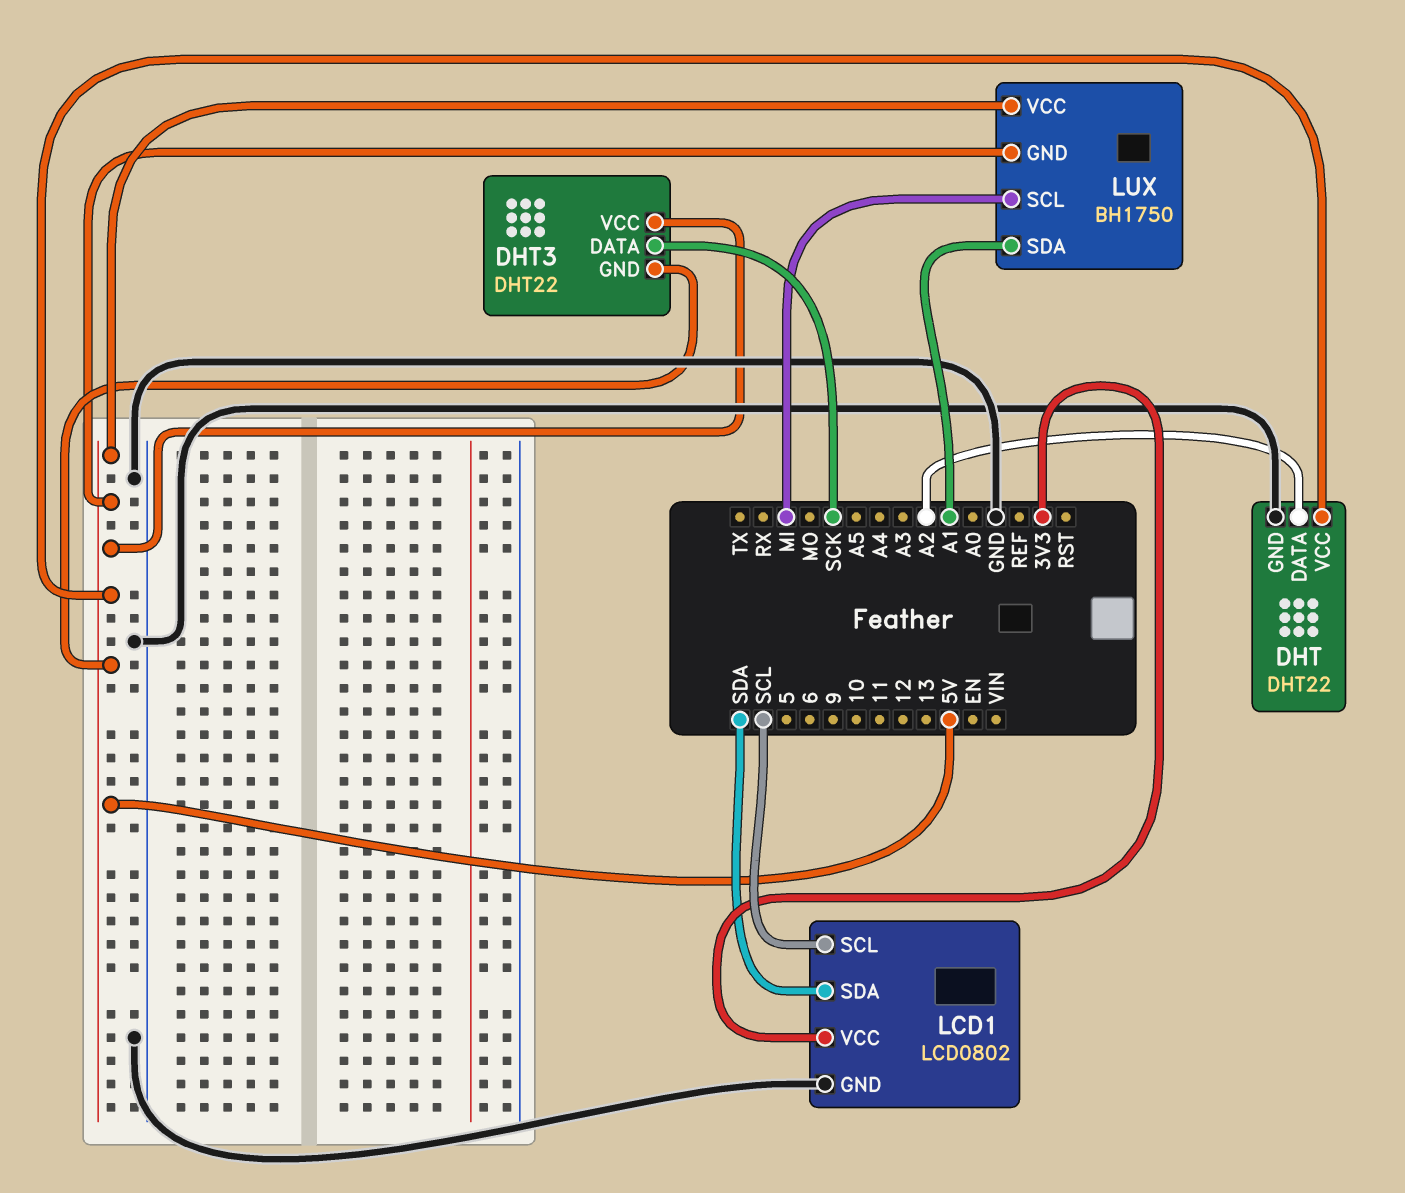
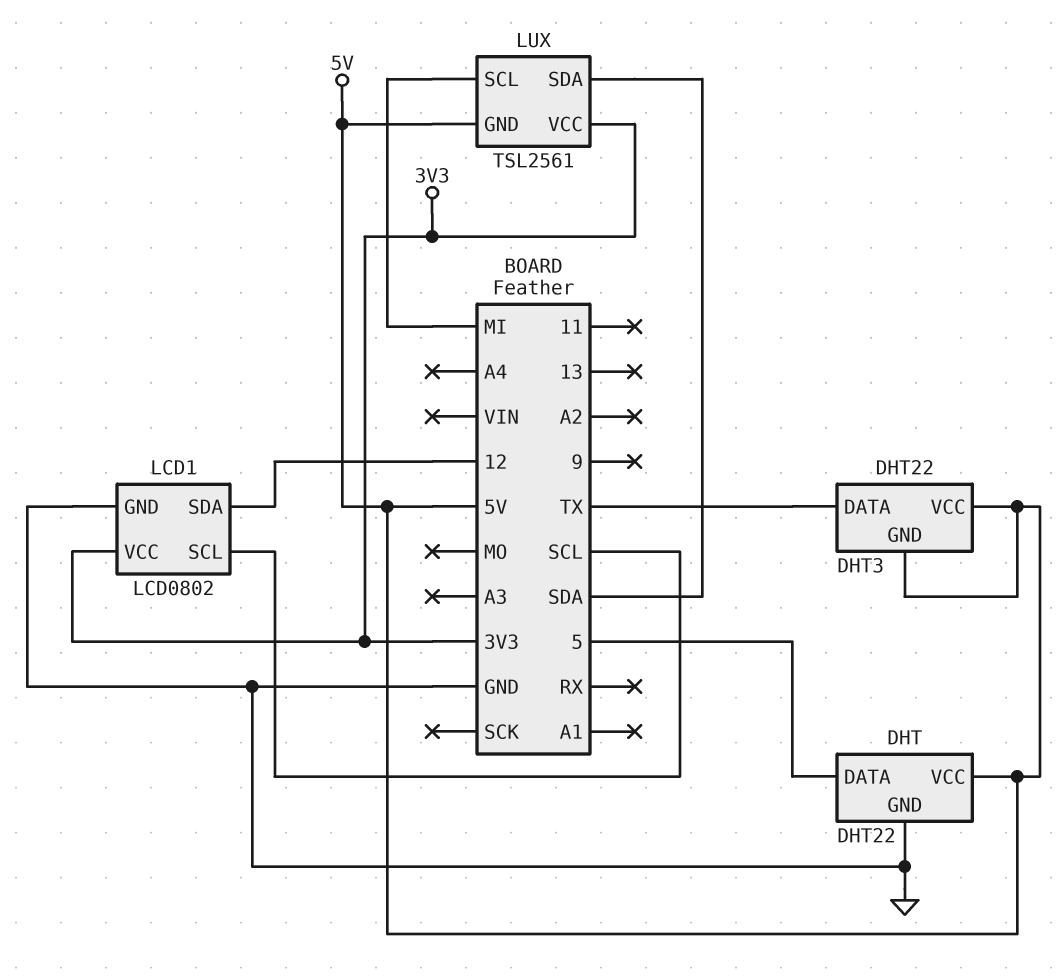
DHT pin DATA: A2 -> 5
DHT3 pin DATA: SCK -> TX
LCD1 pin SDA: SDA -> 12
LUX: BH1750 -> TSL2561
LUX pin SDA: A1 -> SDA
LUX pin VCC: 5V -> 3V3

